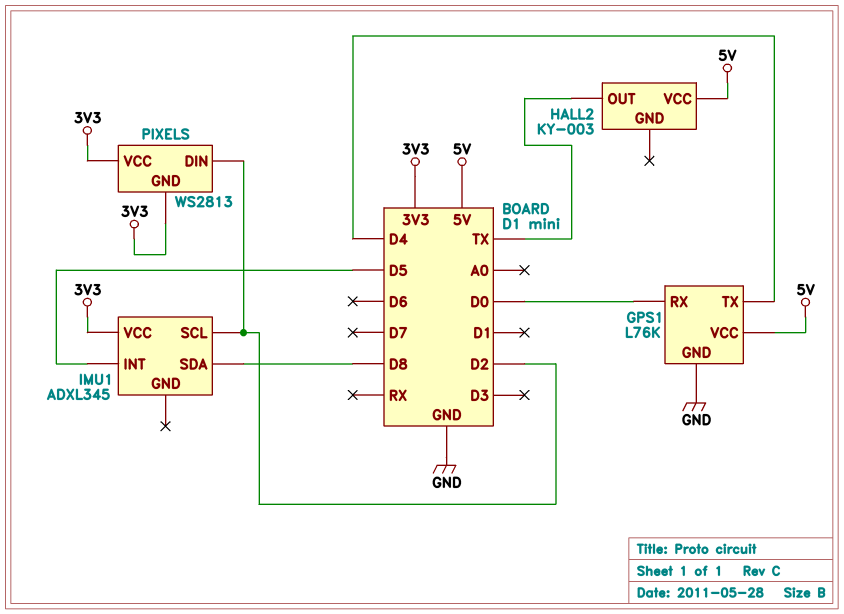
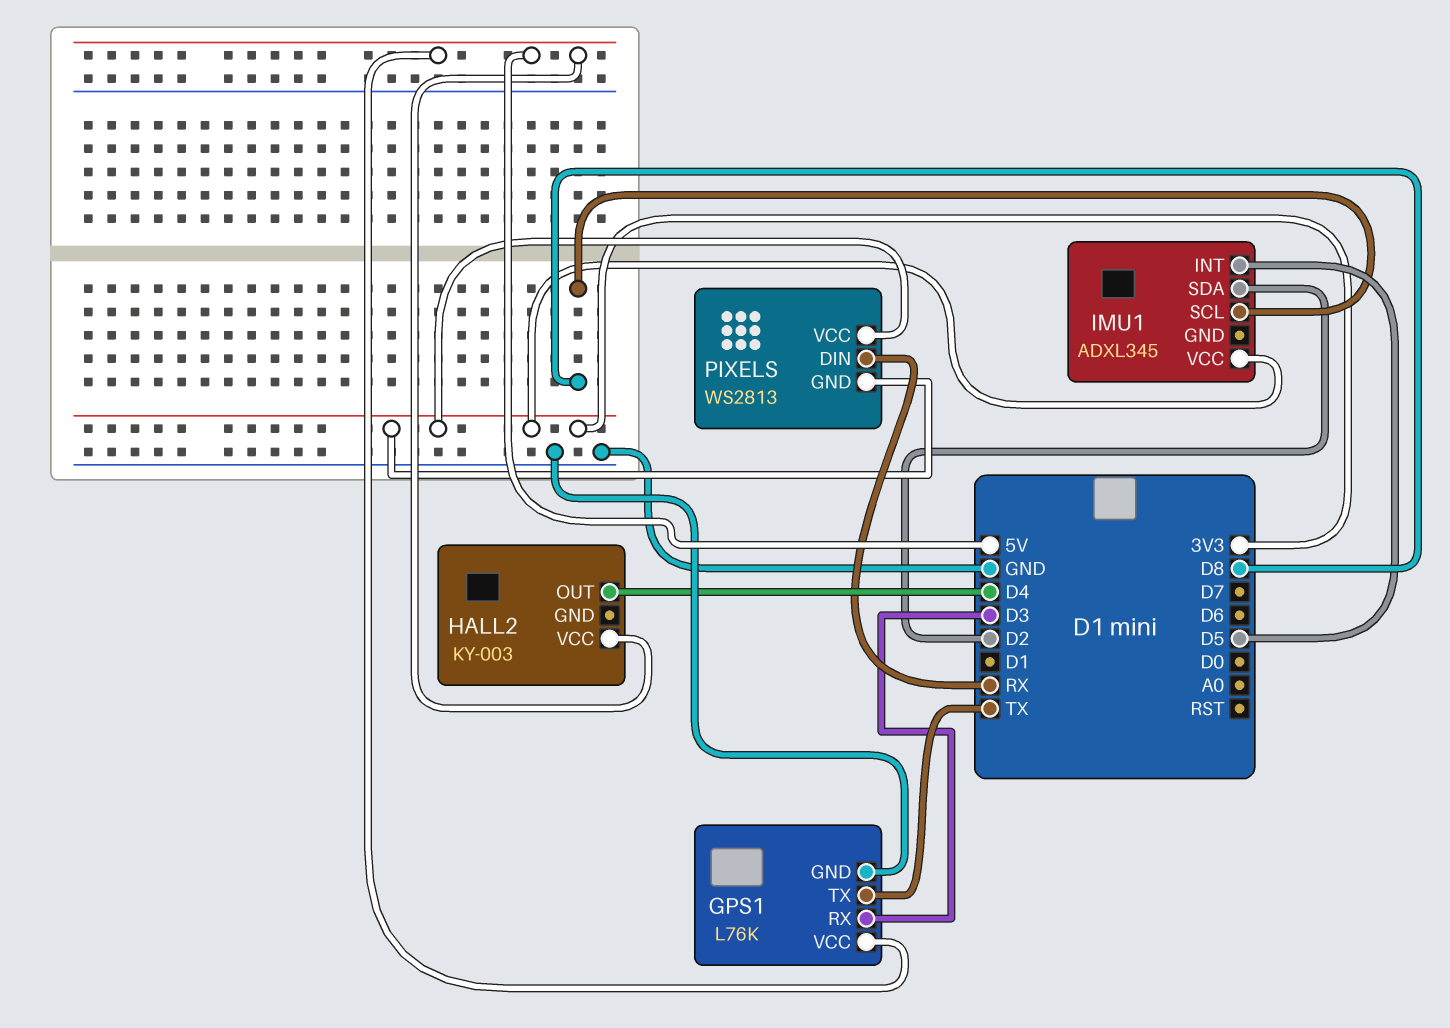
GPS1 pin RX: D0 -> D3
GPS1 pin TX: D4 -> TX
HALL2 pin OUT: TX -> D4
IMU1 pin SCL: D2 -> D8
IMU1 pin SDA: D8 -> D2
PIXELS pin DIN: D2 -> RX

